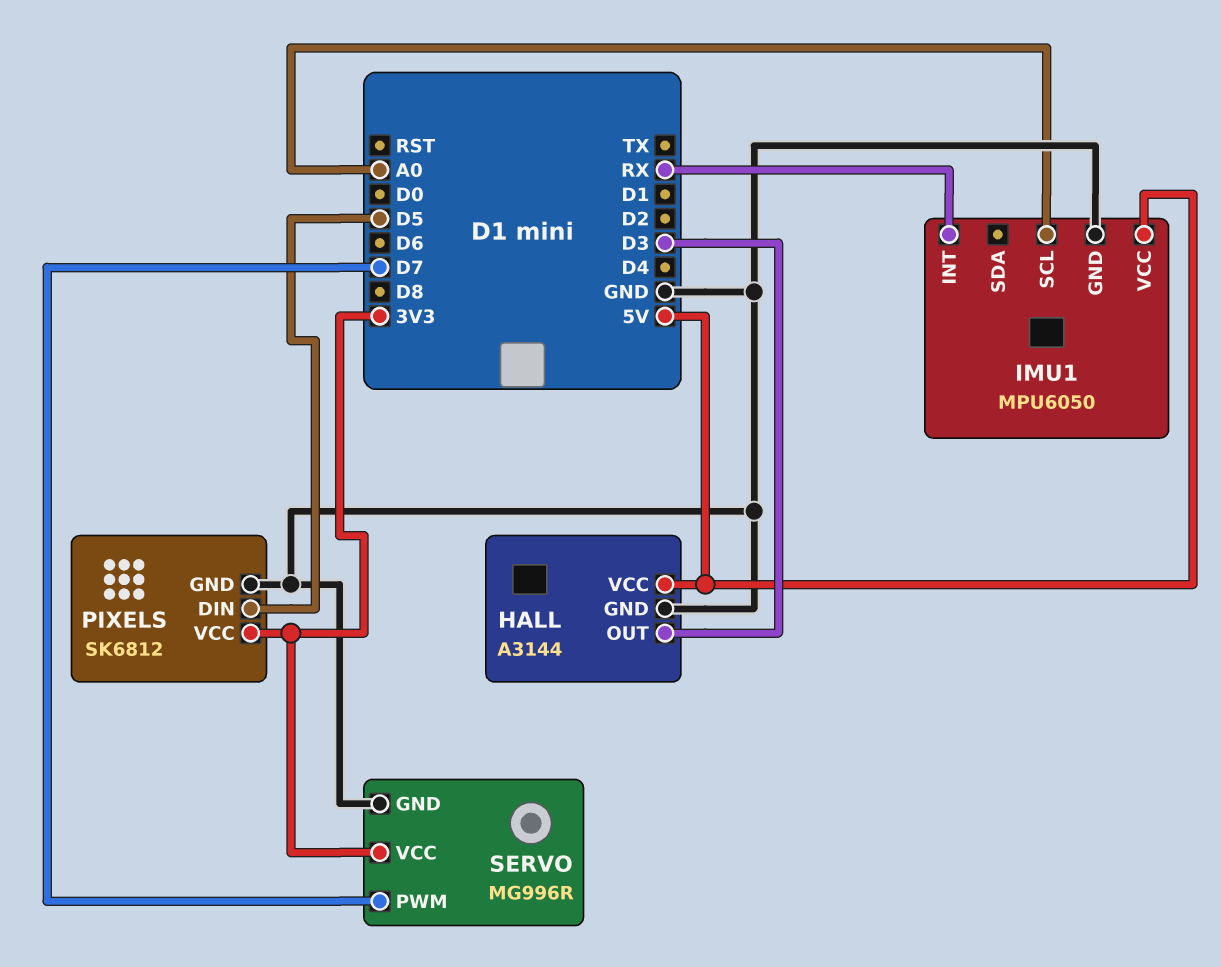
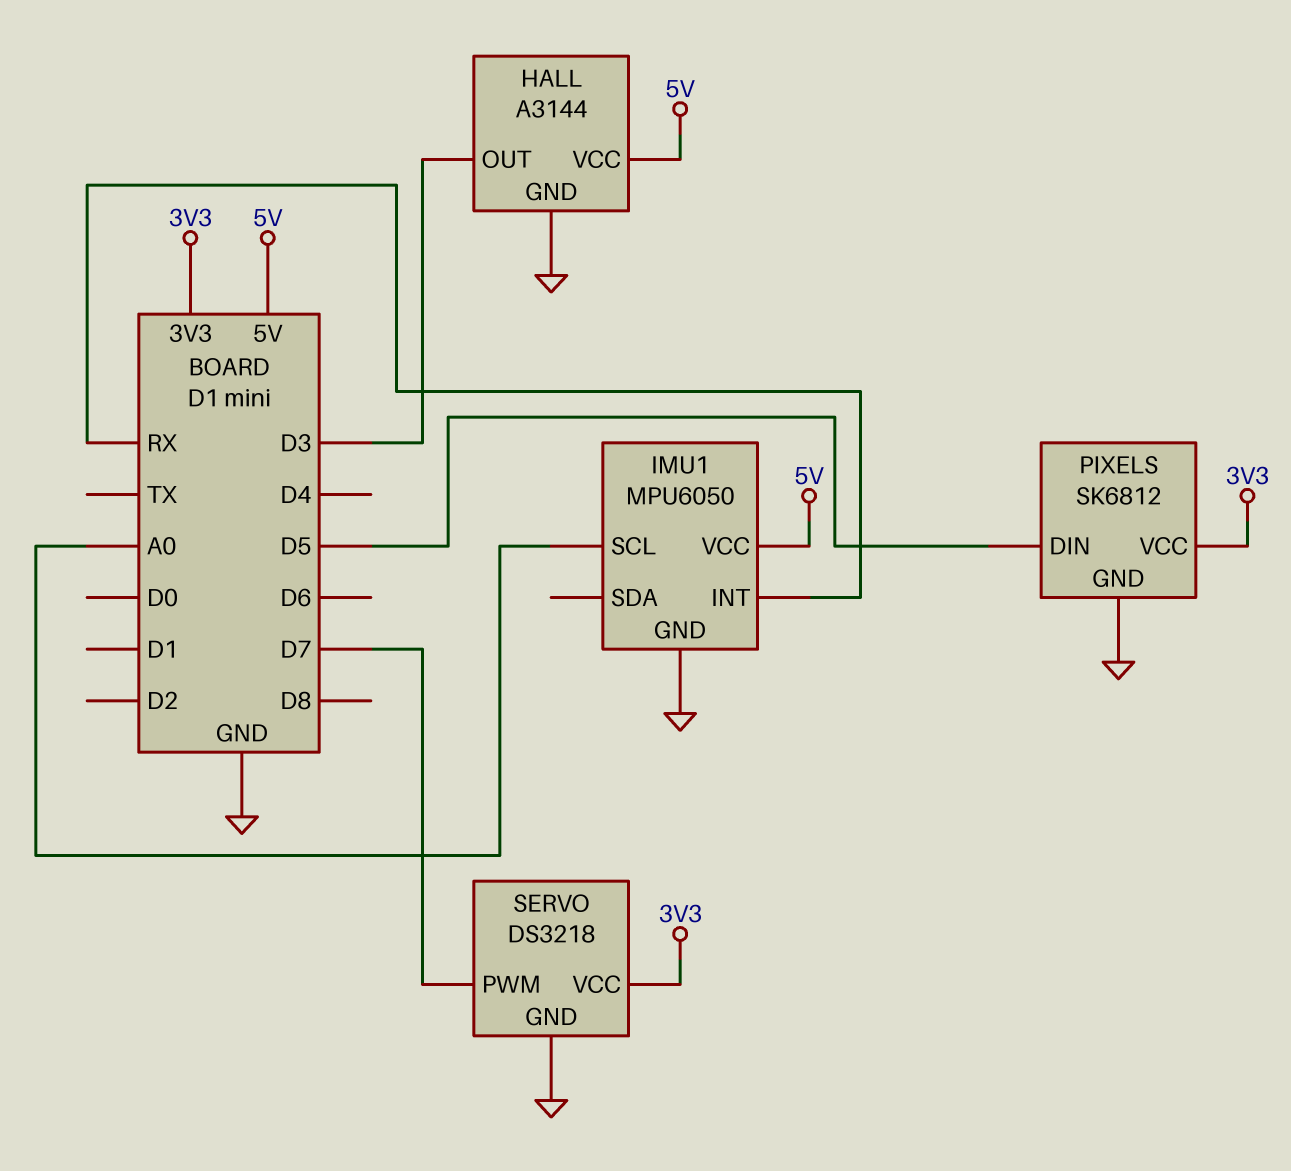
SERVO: MG996R -> DS3218

